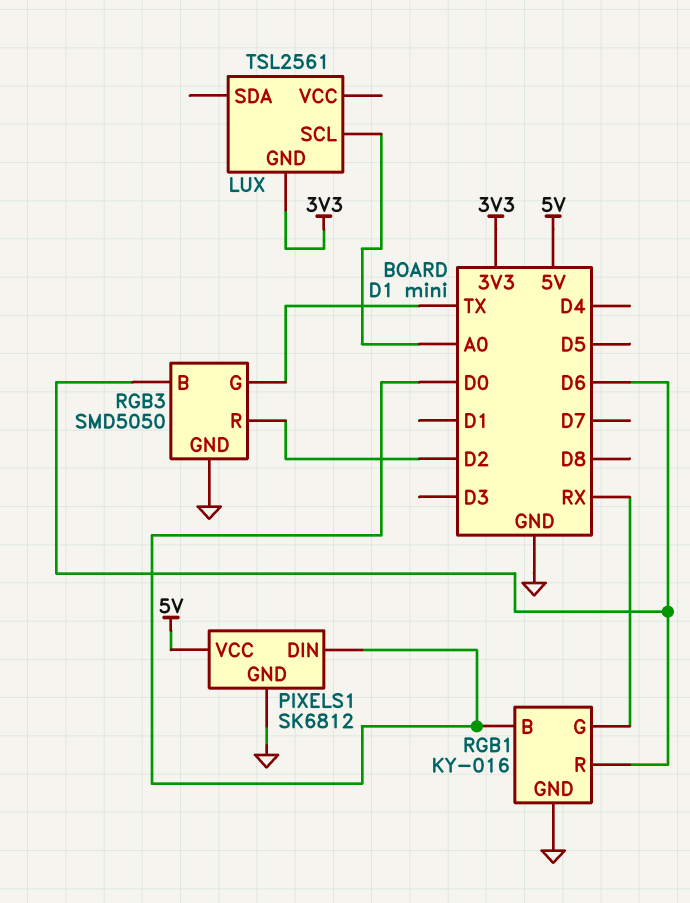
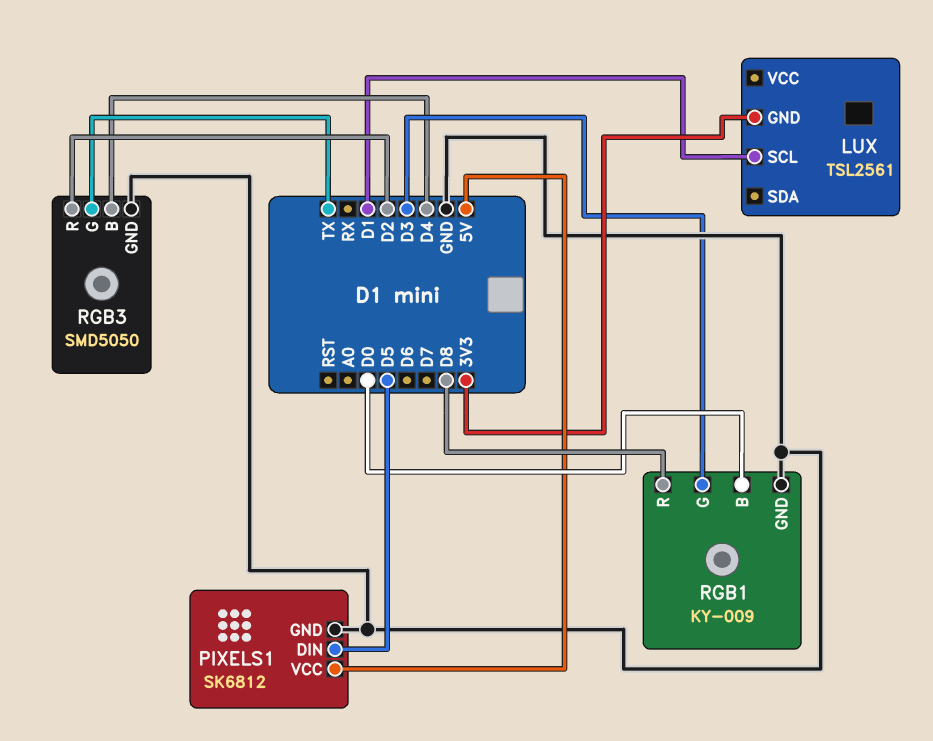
LUX pin SCL: A0 -> D1
PIXELS1 pin DIN: D0 -> D5
RGB1: KY-016 -> KY-009
RGB1 pin G: RX -> D3
RGB1 pin R: D6 -> D8
RGB3 pin B: D6 -> D4

